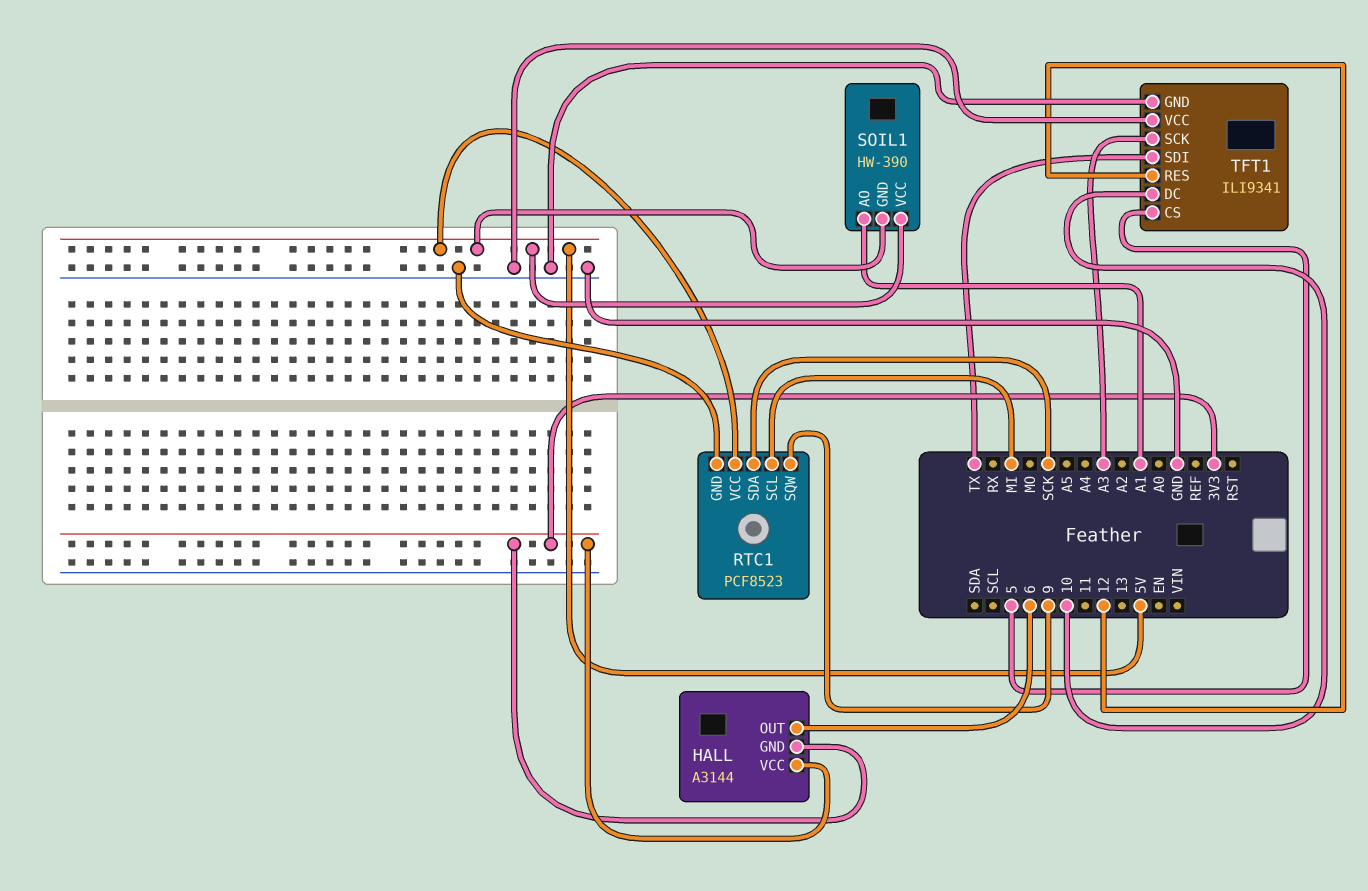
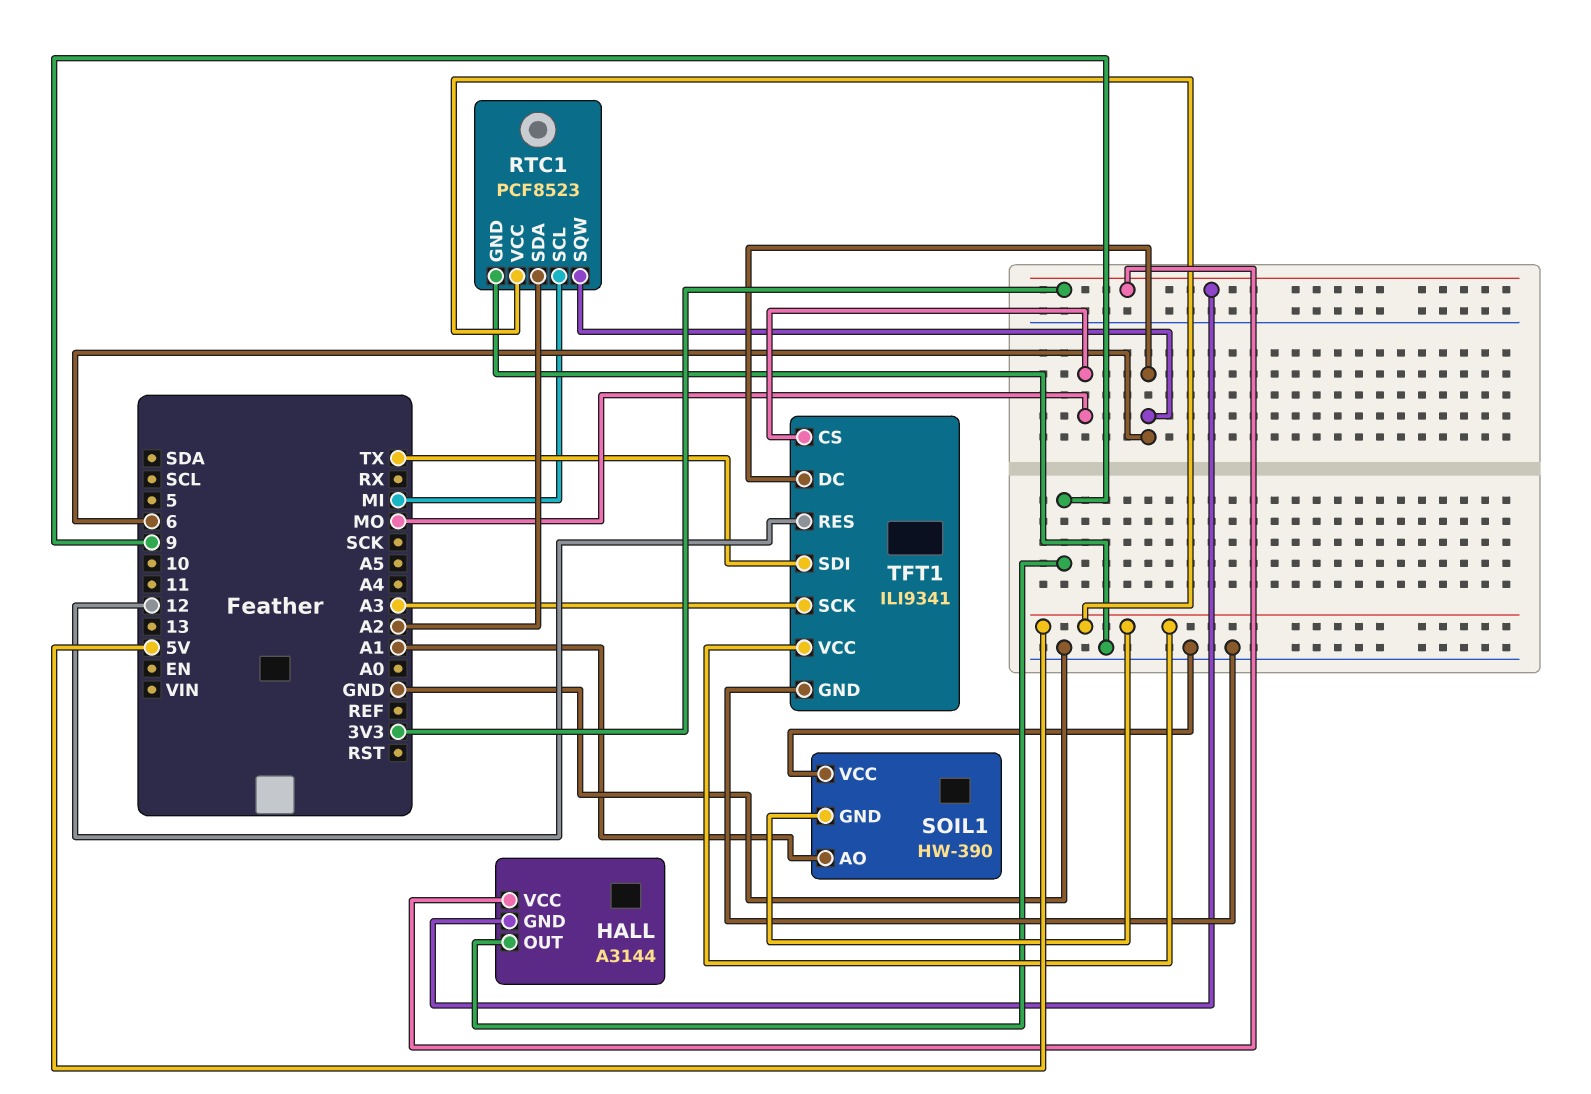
HALL pin OUT: 6 -> 9
RTC1 pin SDA: SCK -> A2
RTC1 pin SQW: 9 -> 6
SOIL1 pin VCC: 5V -> GND
TFT1 pin CS: 5 -> MO
TFT1 pin DC: 10 -> 6
TFT1 pin VCC: GND -> 5V

